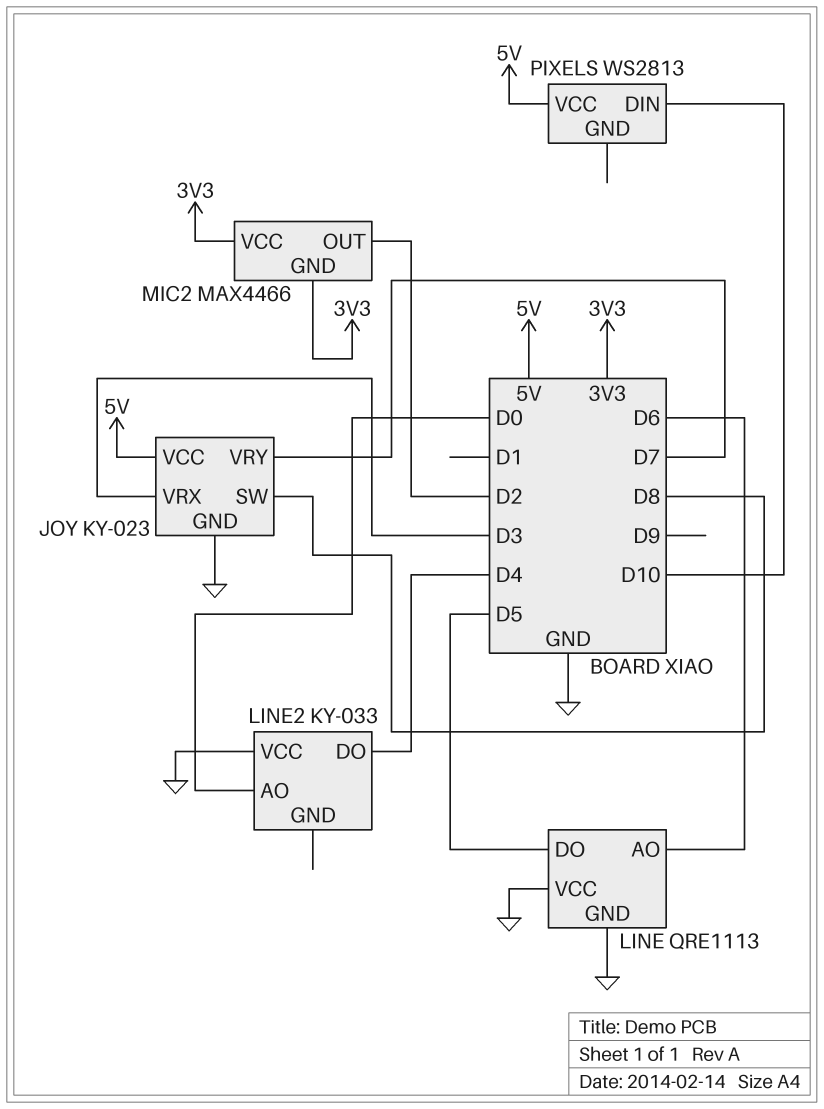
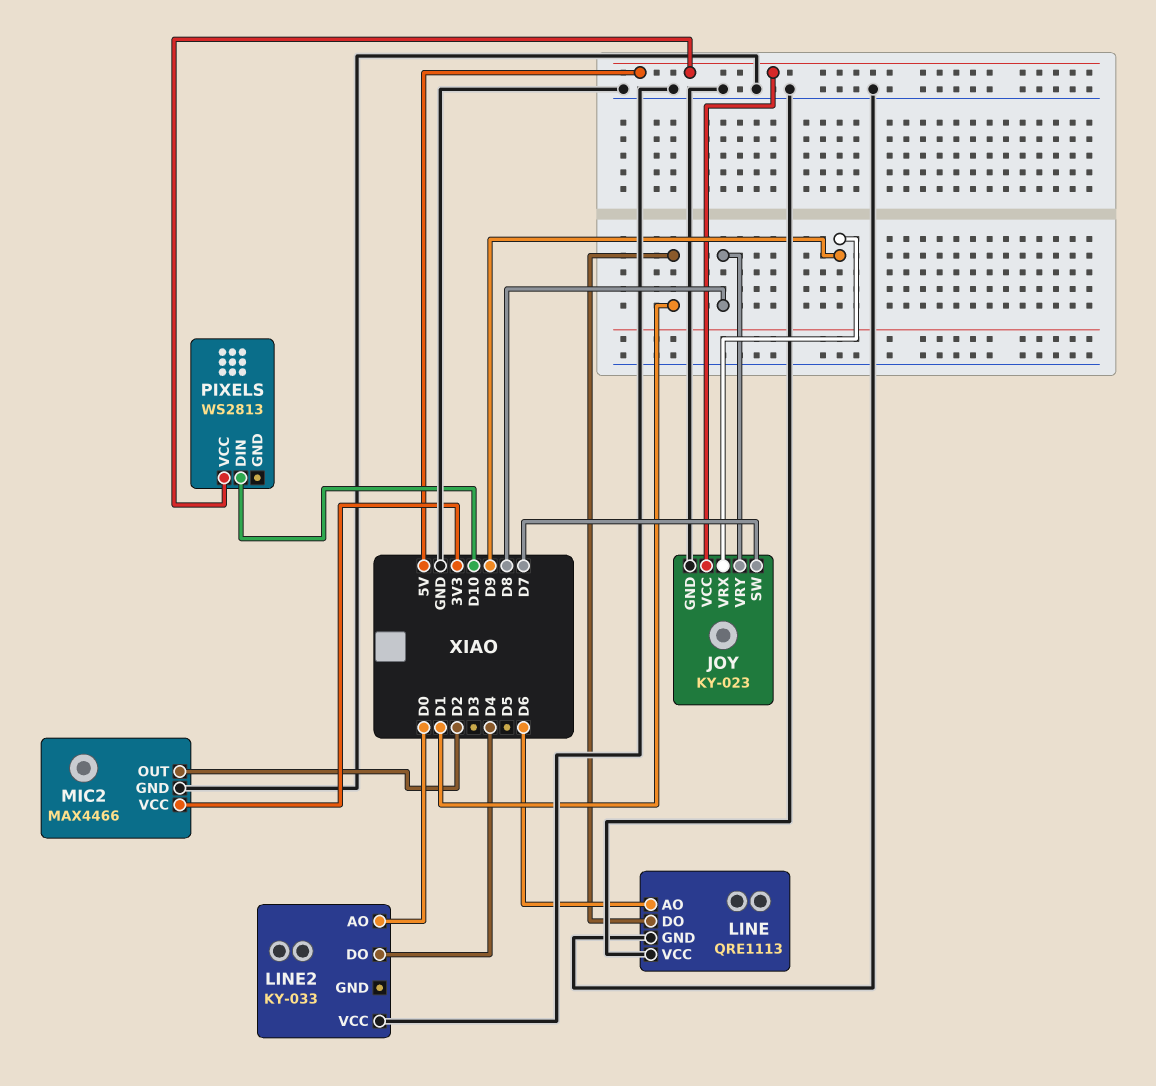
JOY pin SW: D8 -> D7
JOY pin VRX: D3 -> D9
JOY pin VRY: D7 -> D8
LINE pin DO: D5 -> D1
MIC2 pin GND: 3V3 -> GND

